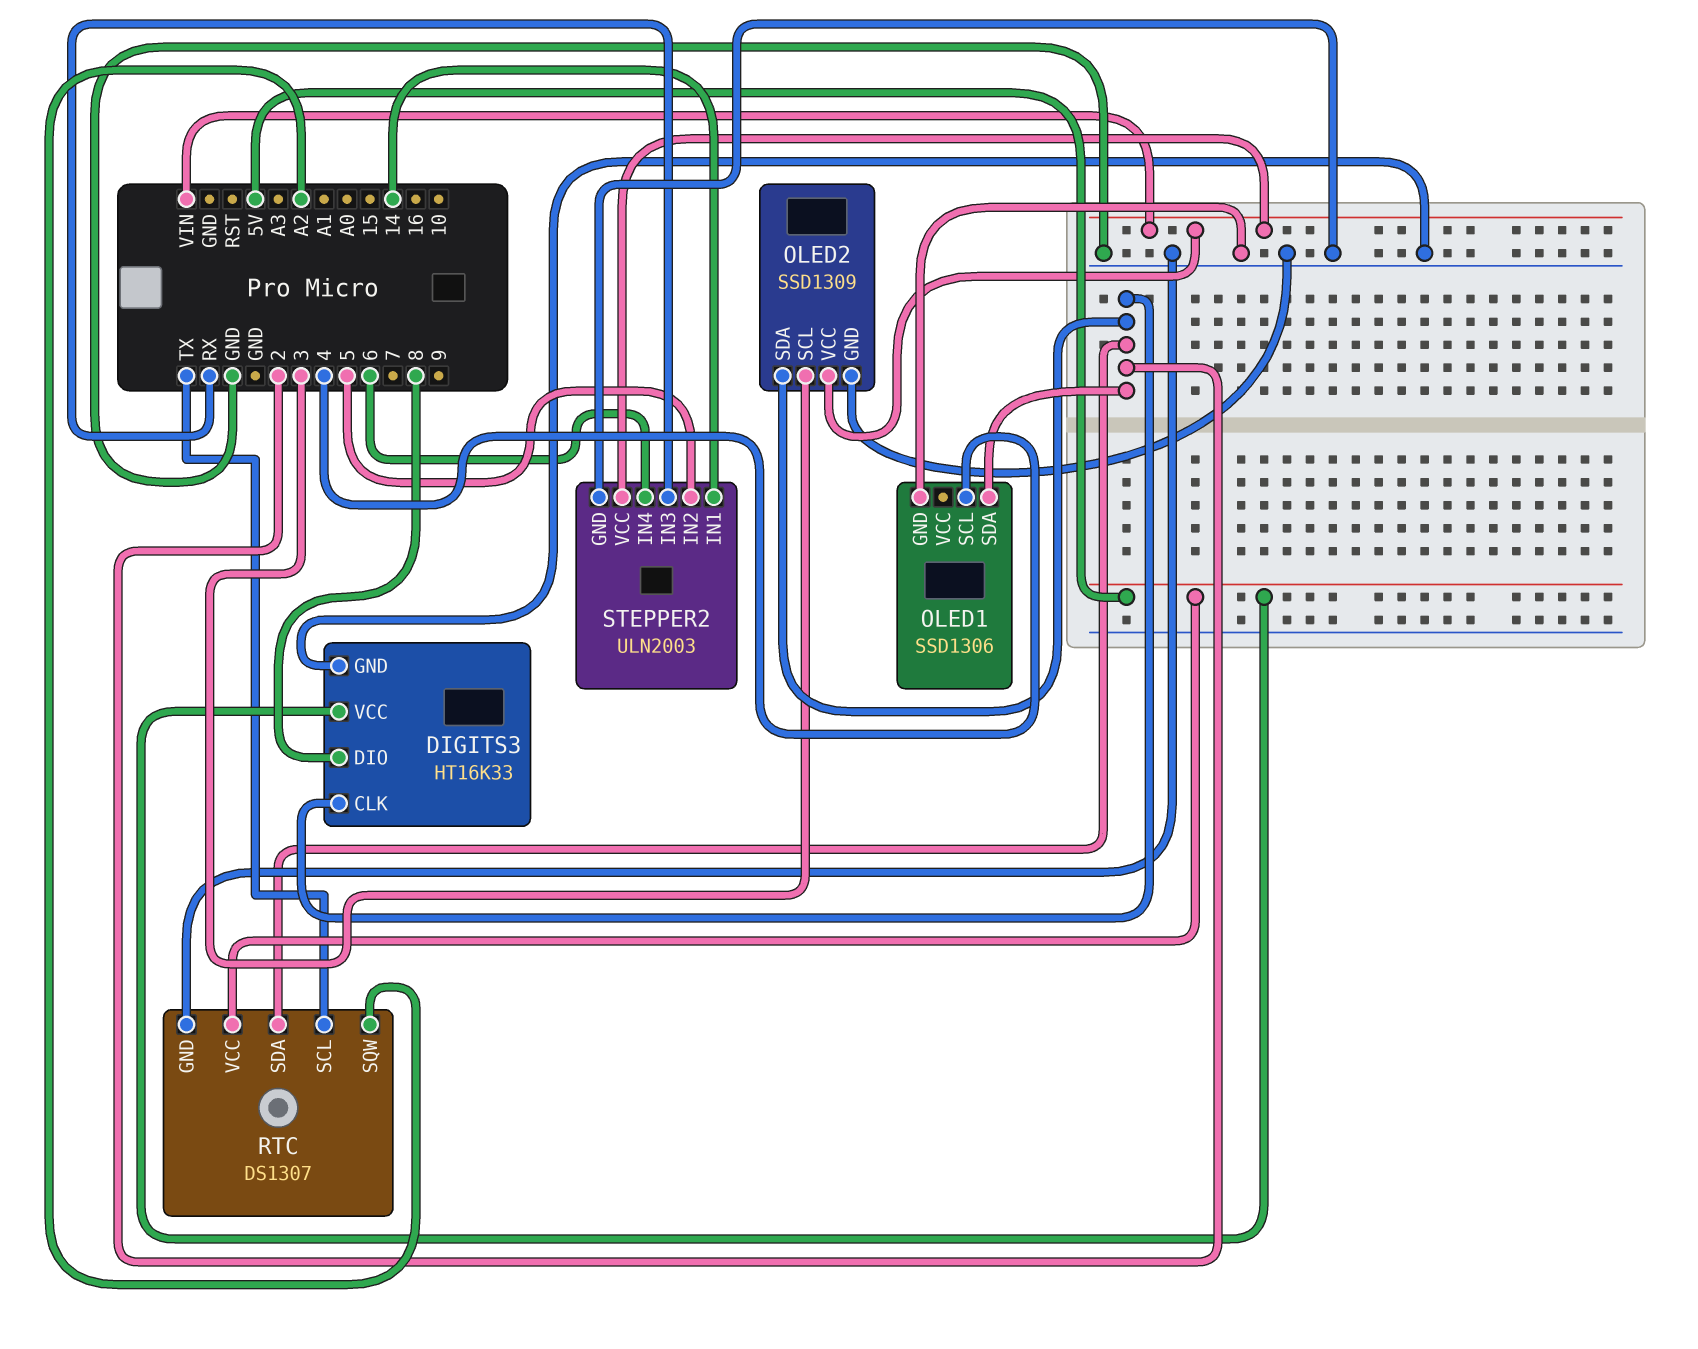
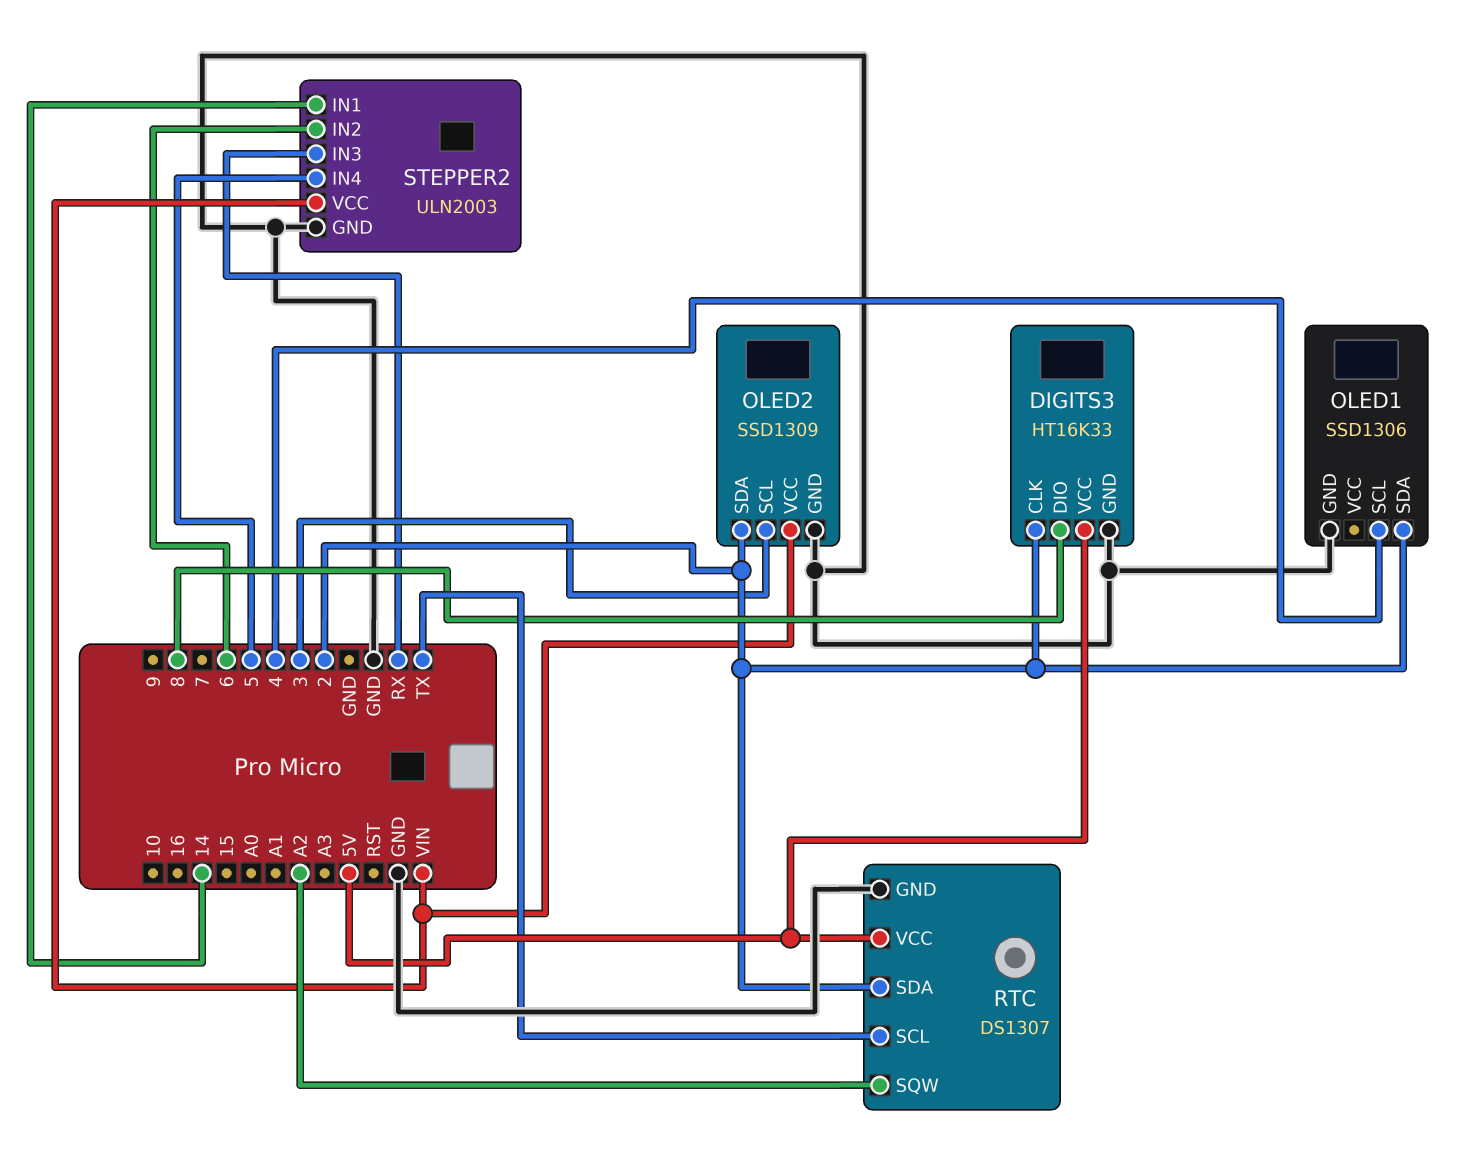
STEPPER2 pin IN2: 5 -> 6
STEPPER2 pin IN4: 6 -> 5

